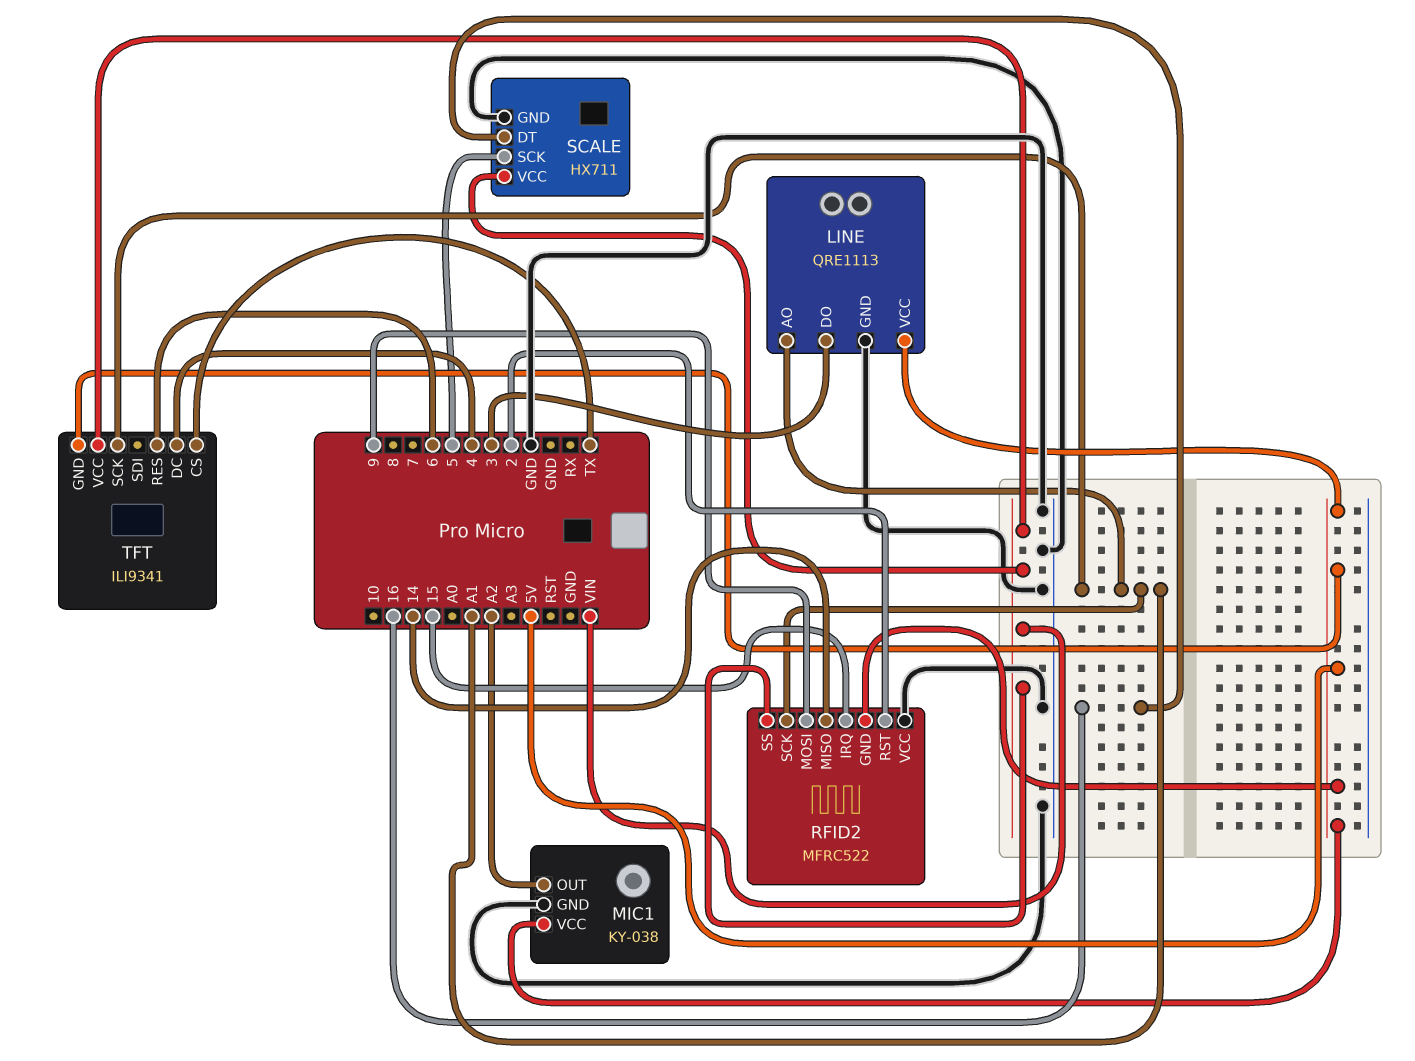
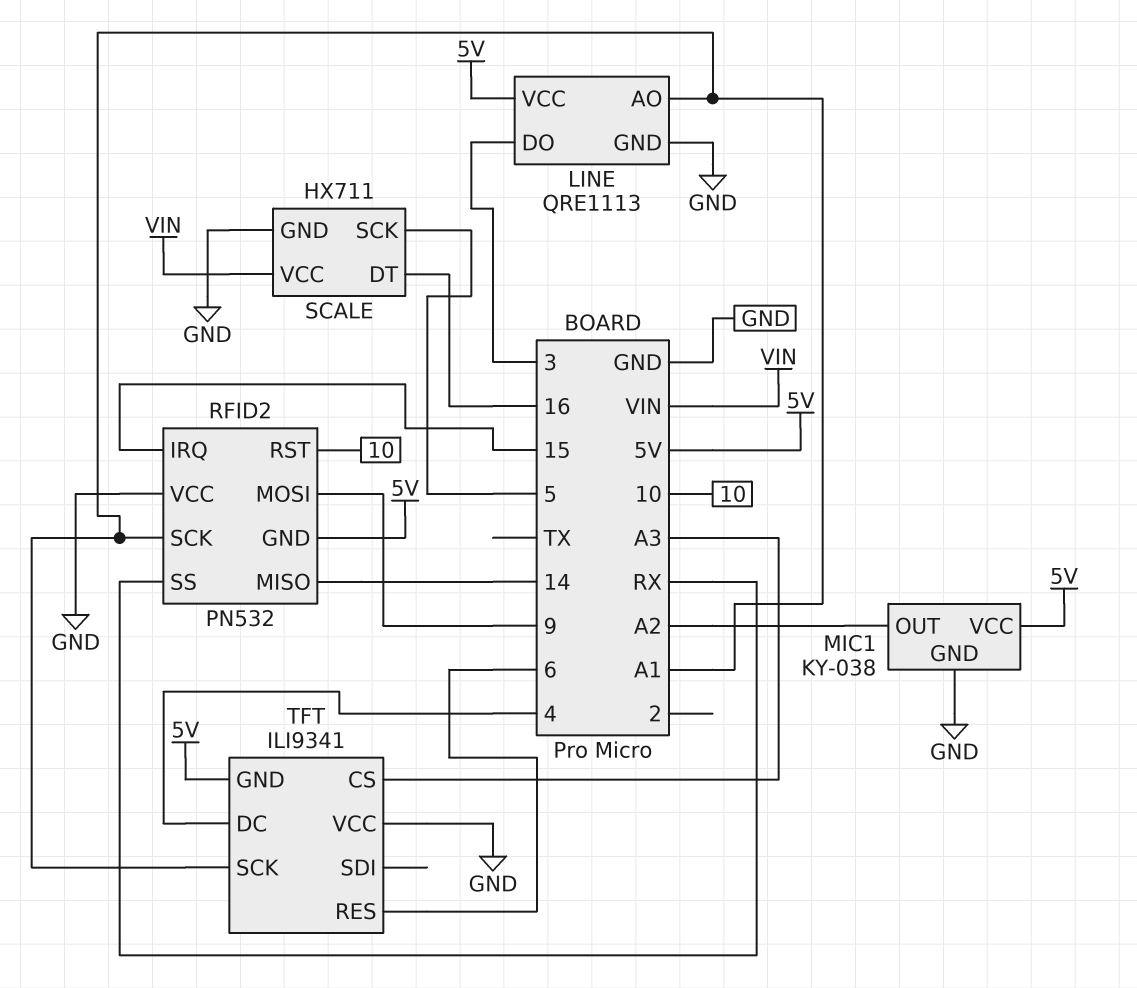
RFID2: MFRC522 -> PN532
RFID2 pin RST: 2 -> 10
RFID2 pin SS: VIN -> RX
TFT pin CS: TX -> A3
TFT pin VCC: VIN -> GND

